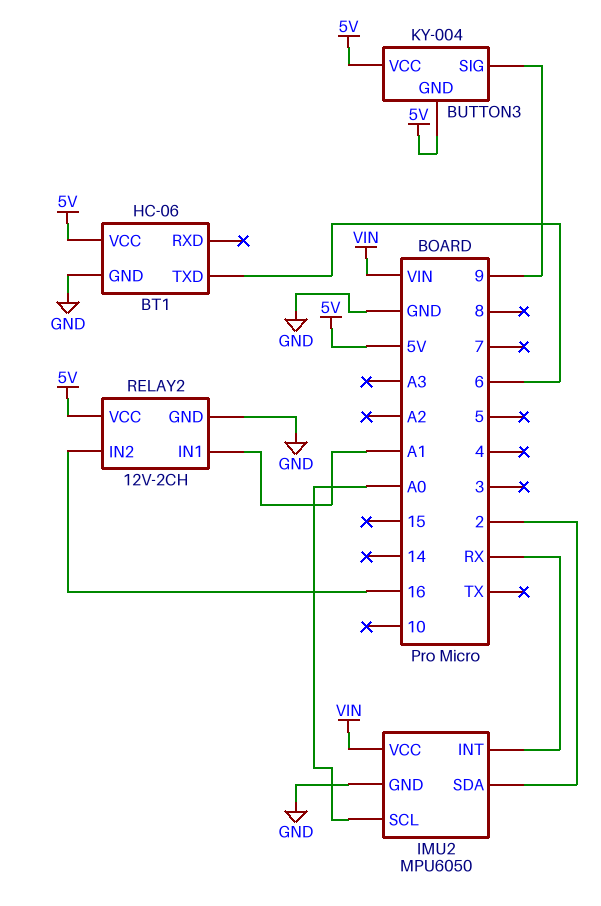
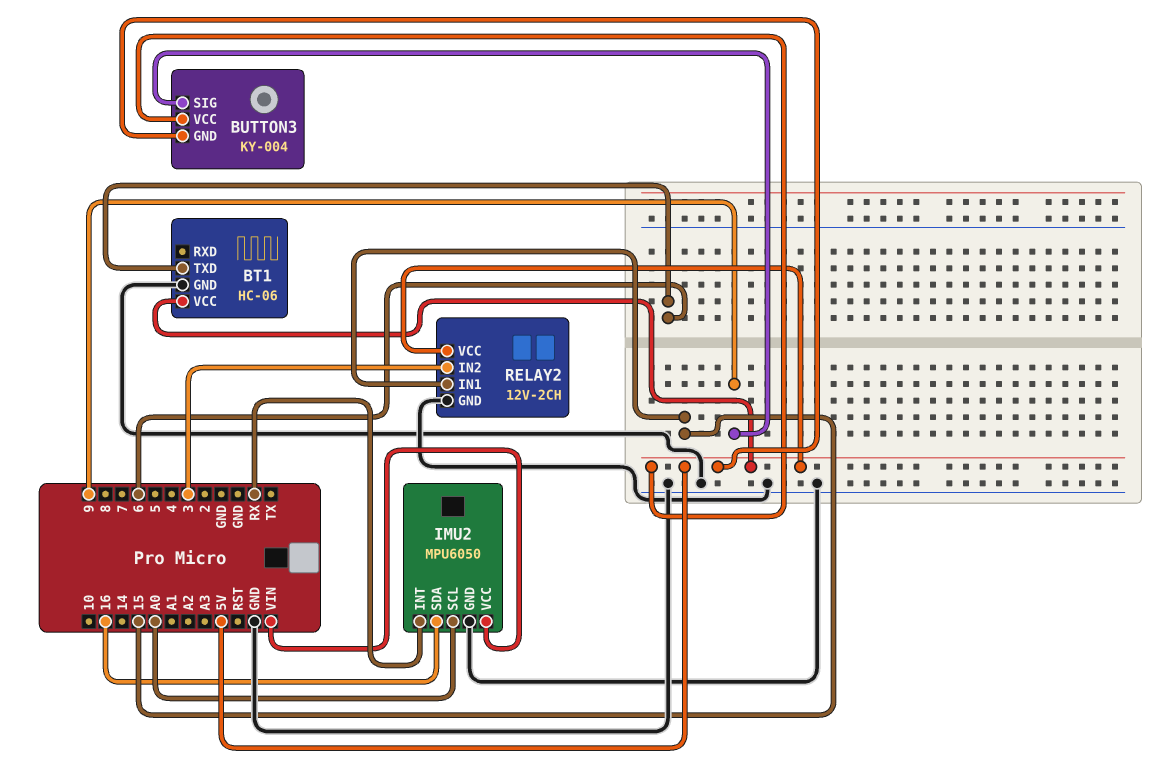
IMU2 pin SDA: 2 -> 16
RELAY2 pin IN1: A1 -> 15
RELAY2 pin IN2: 16 -> 3

